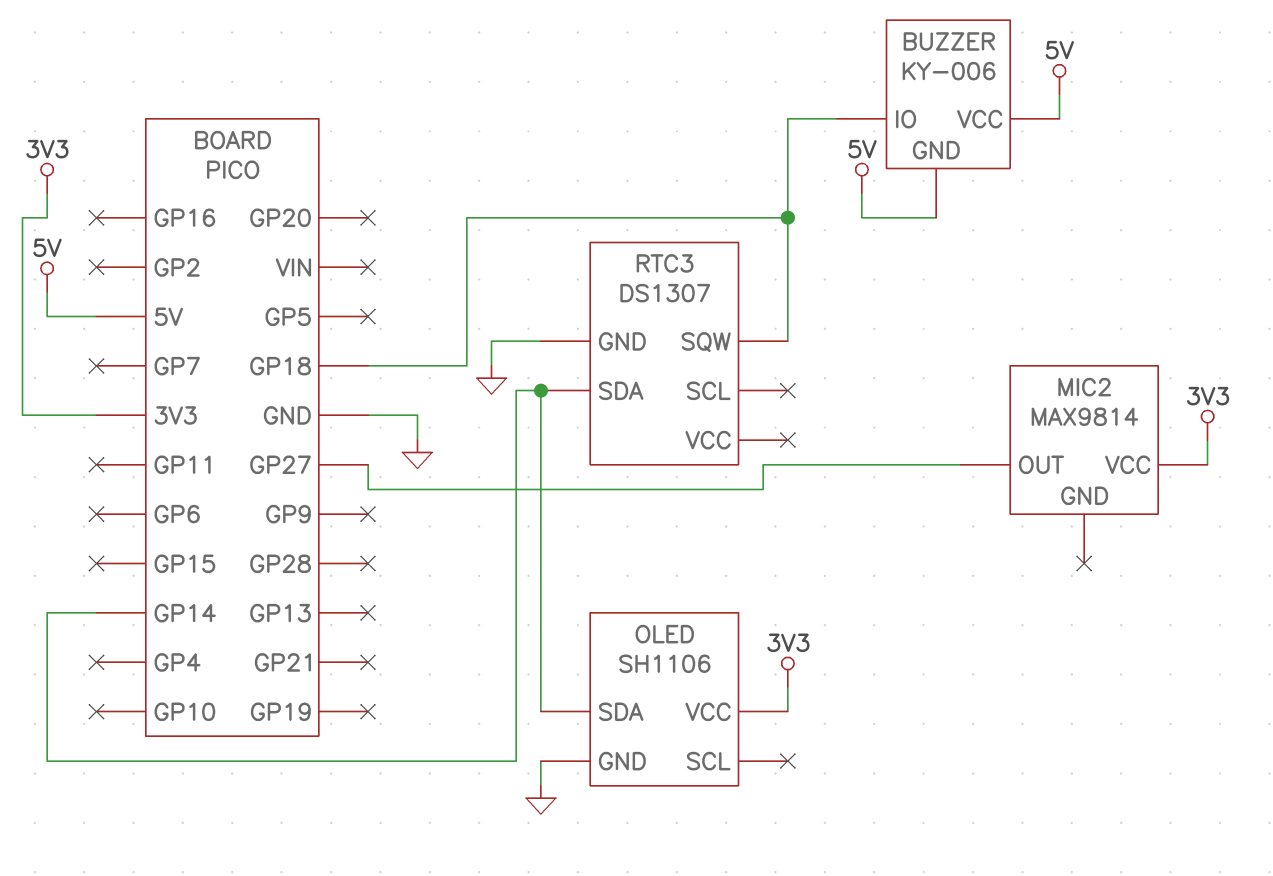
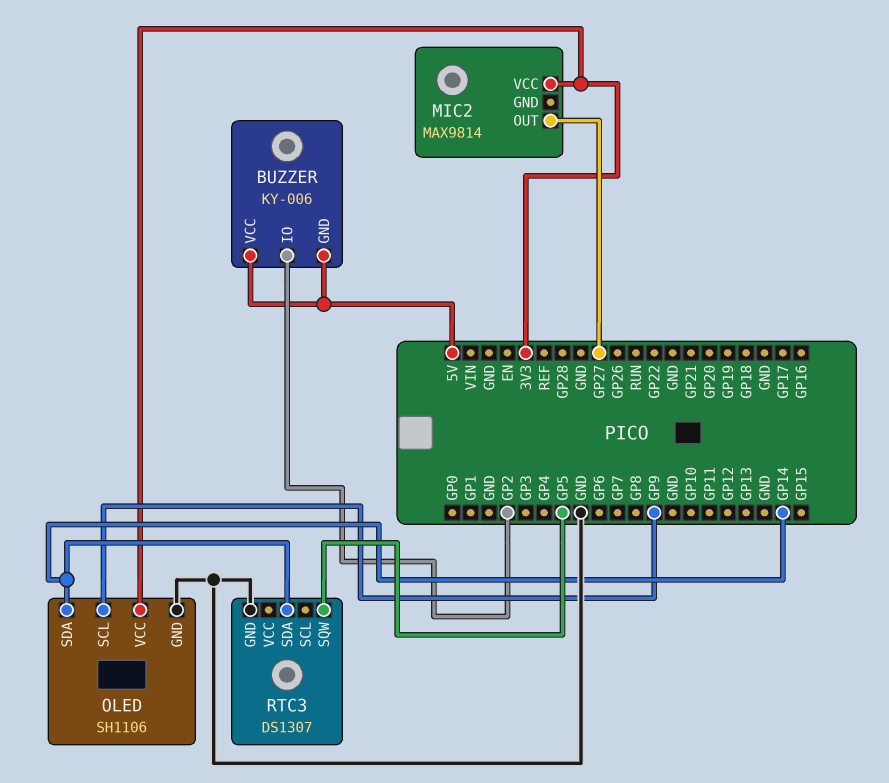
BUZZER pin IO: GP18 -> GP2
OLED pin SCL: none -> GP9
RTC3 pin SQW: GP18 -> GP5

